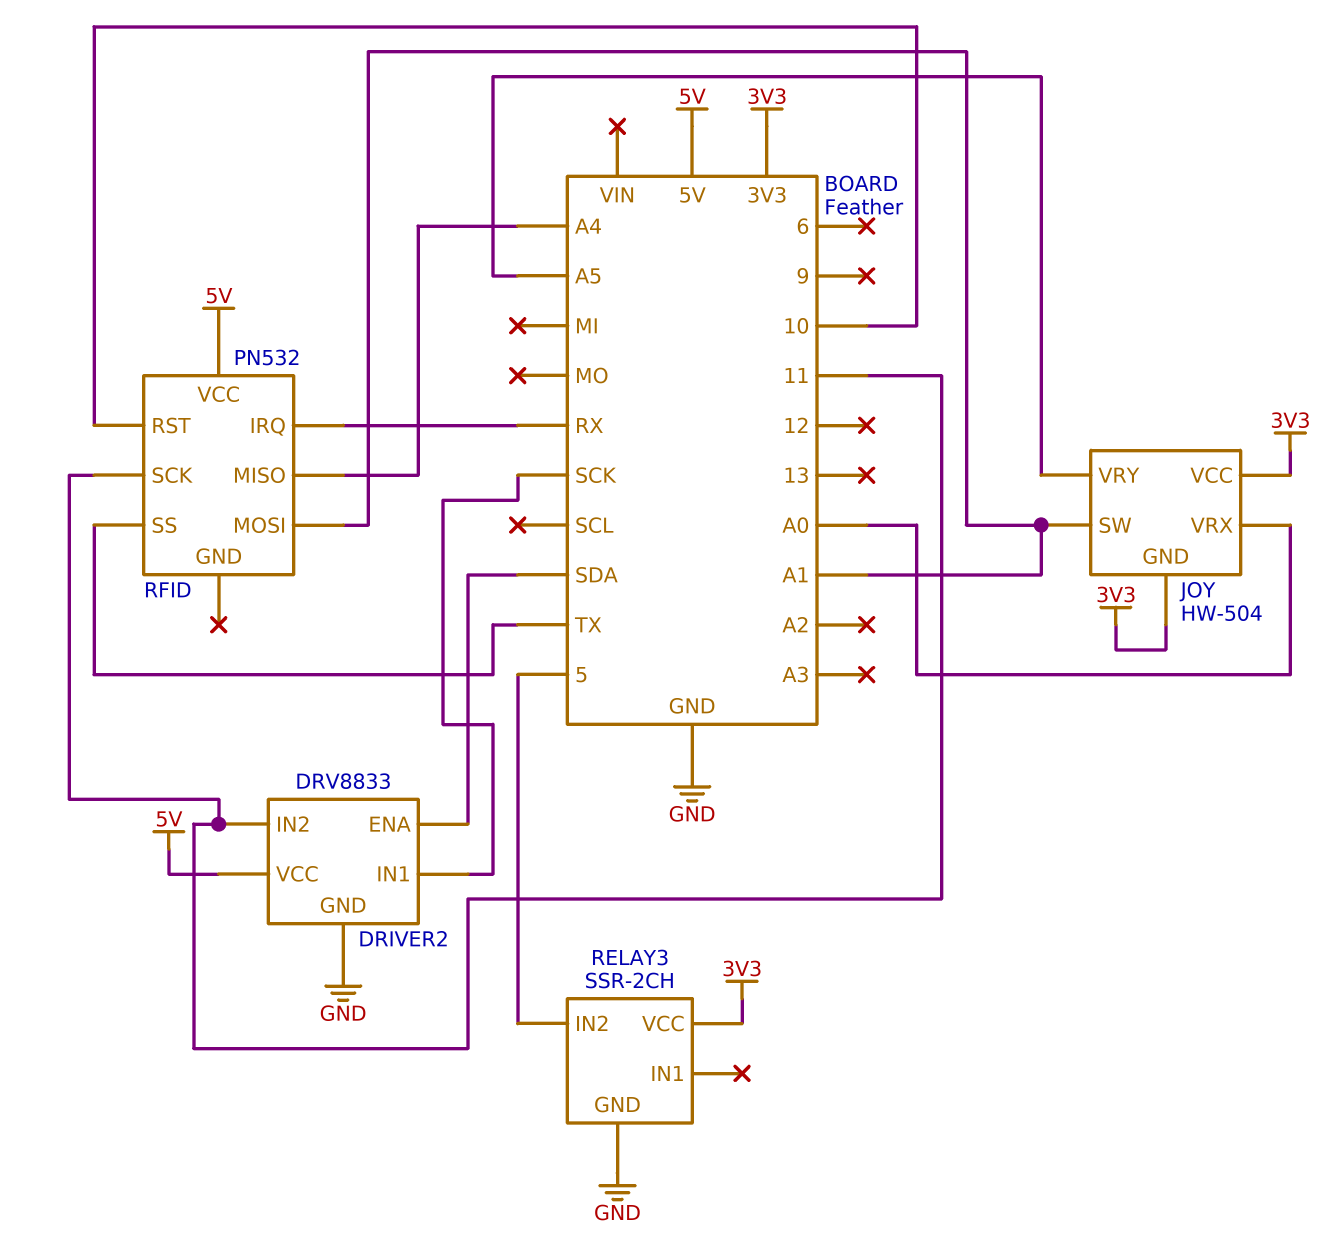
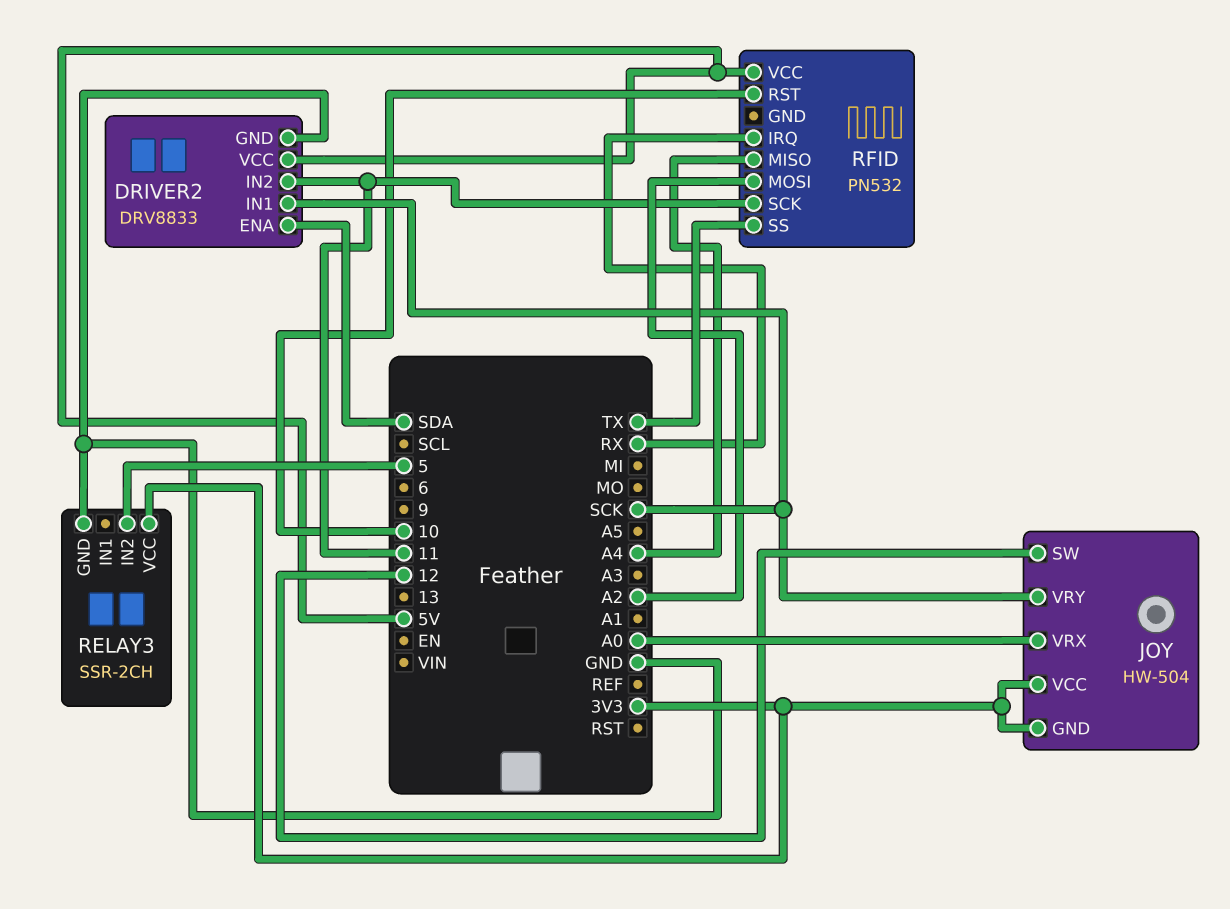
JOY pin SW: A1 -> 12
JOY pin VRY: A5 -> SCK
RFID pin MOSI: A1 -> A2

